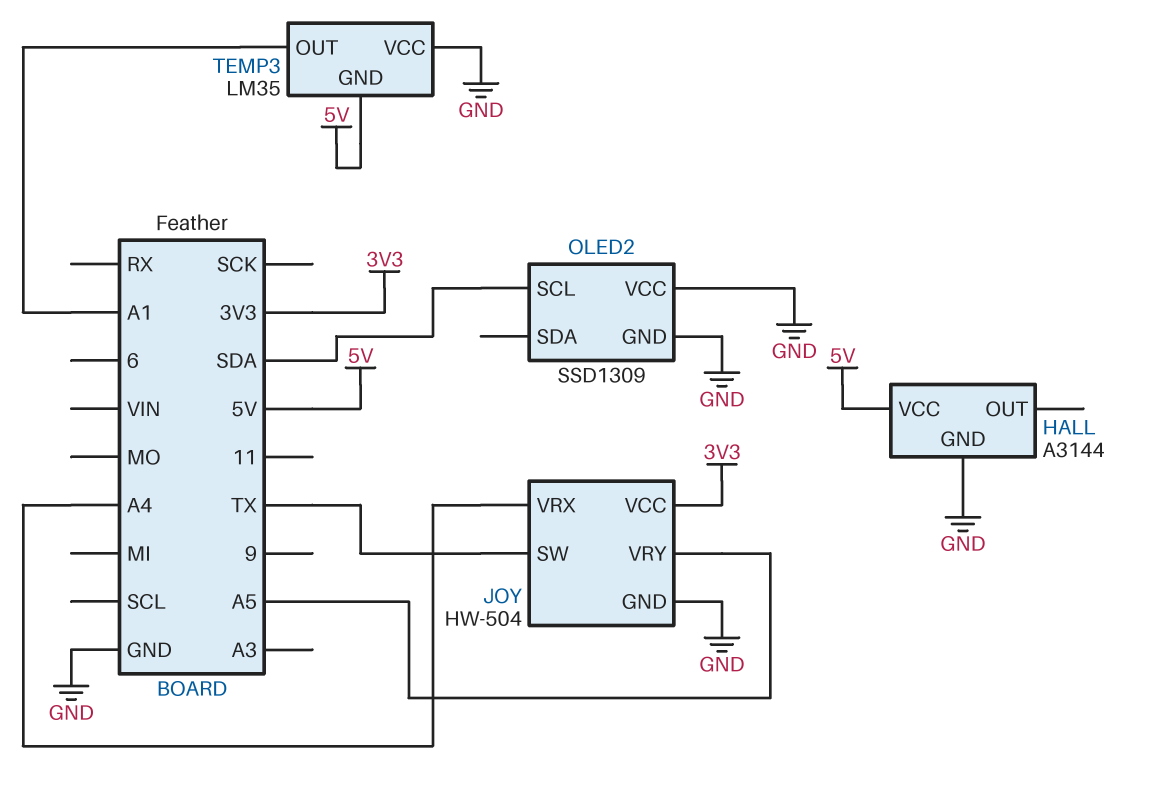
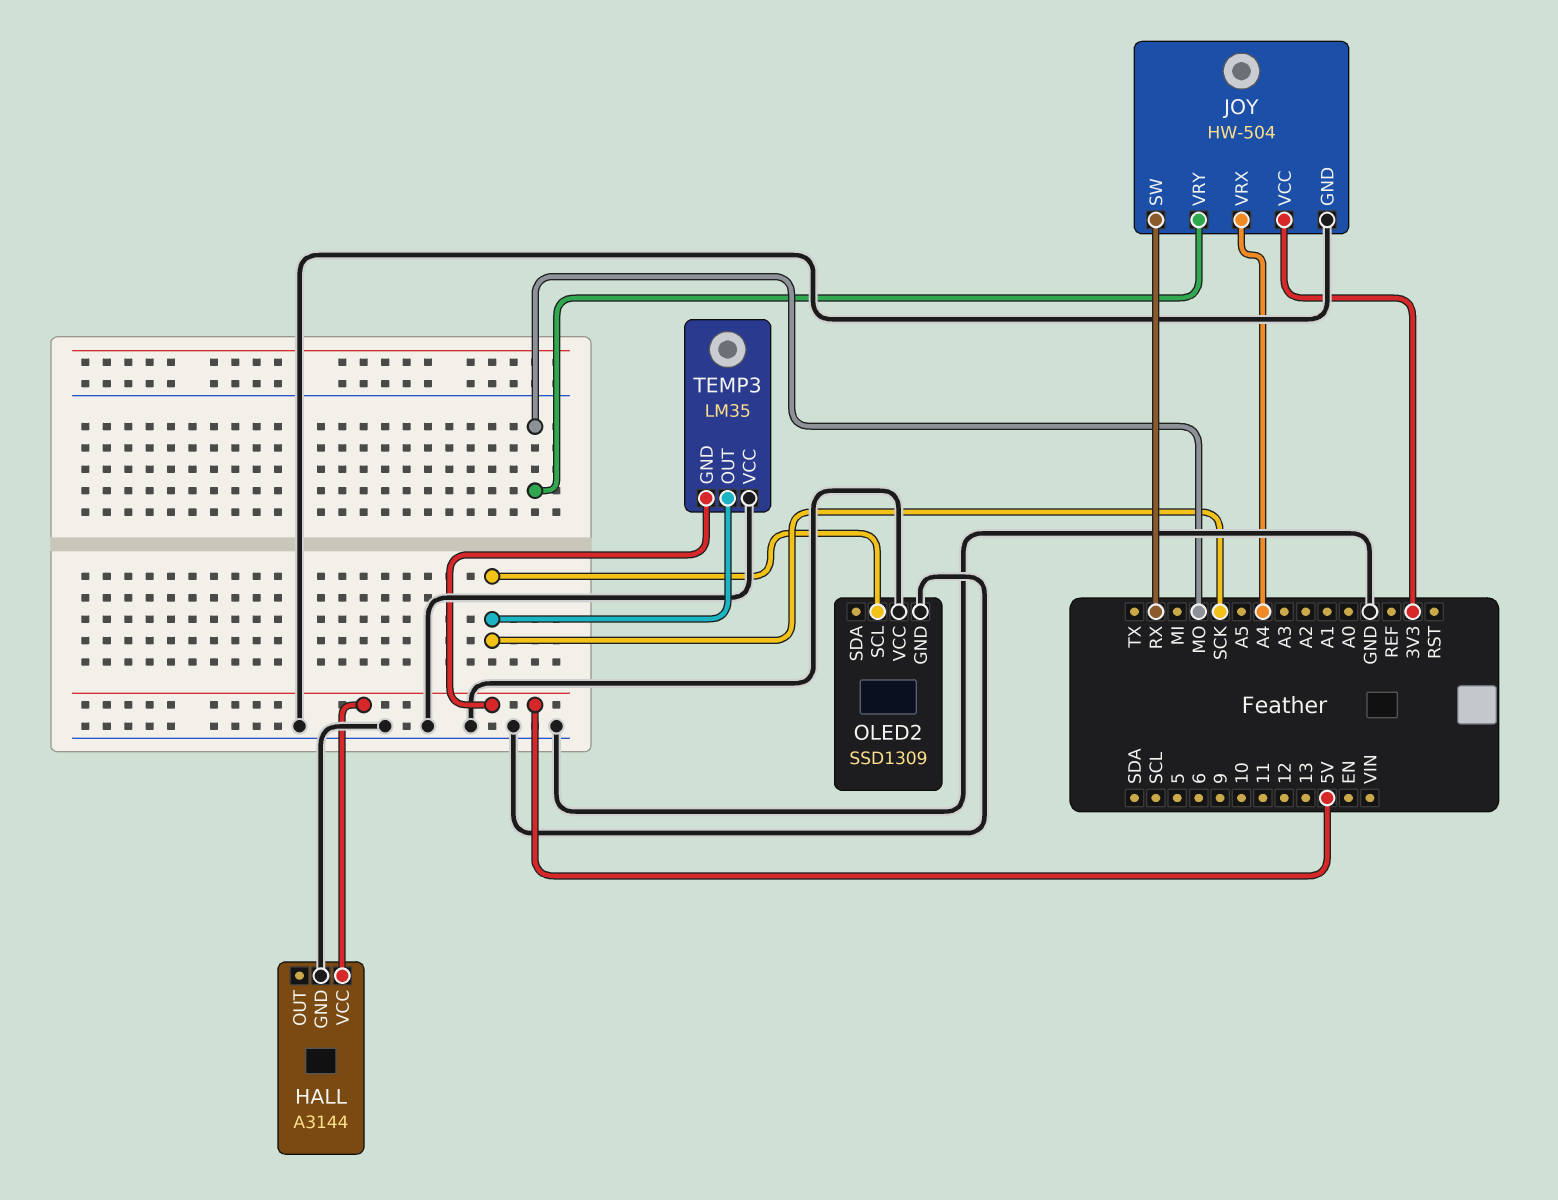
JOY pin SW: TX -> RX
JOY pin VRY: A5 -> MO
OLED2 pin SCL: SDA -> SCK
TEMP3 pin OUT: A1 -> SCK

